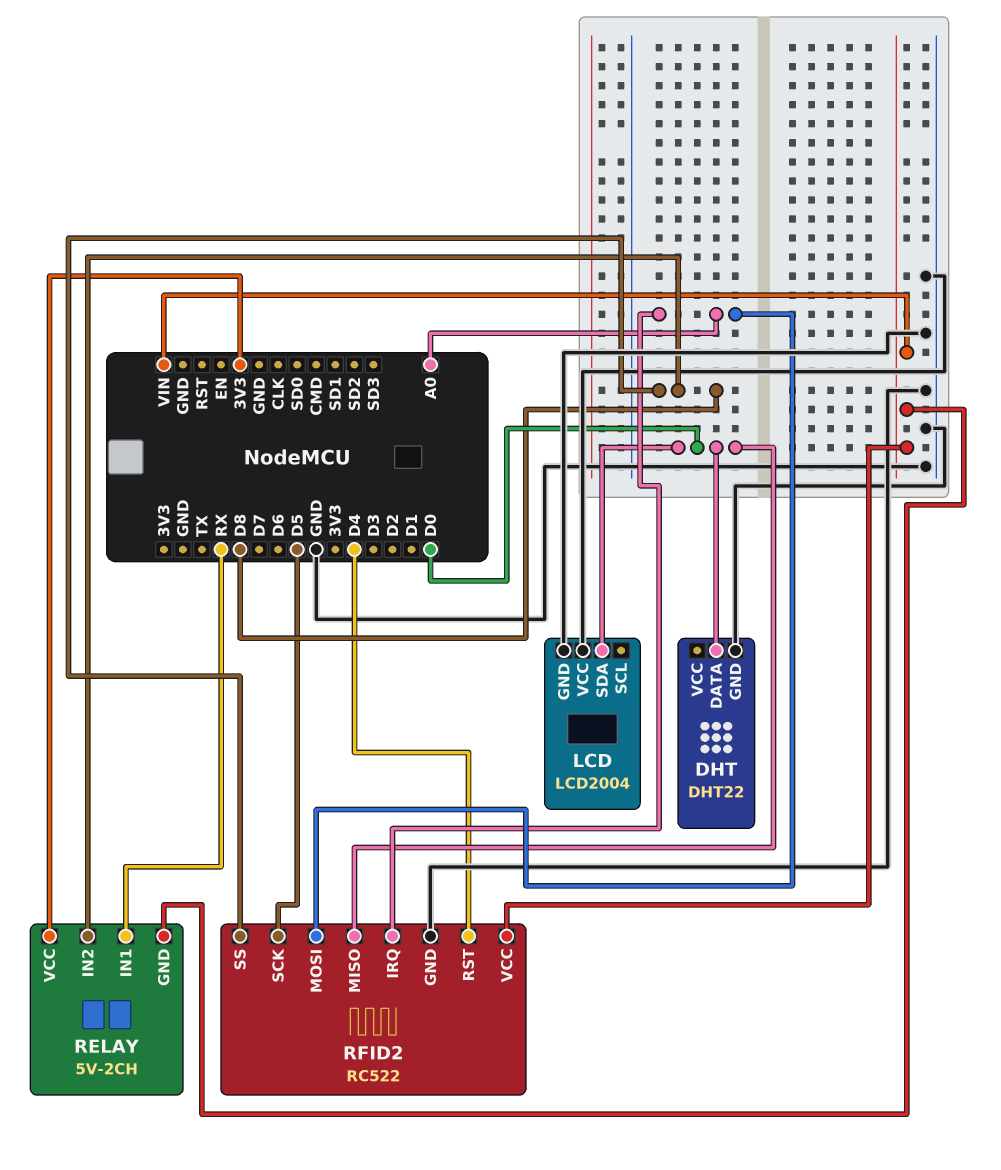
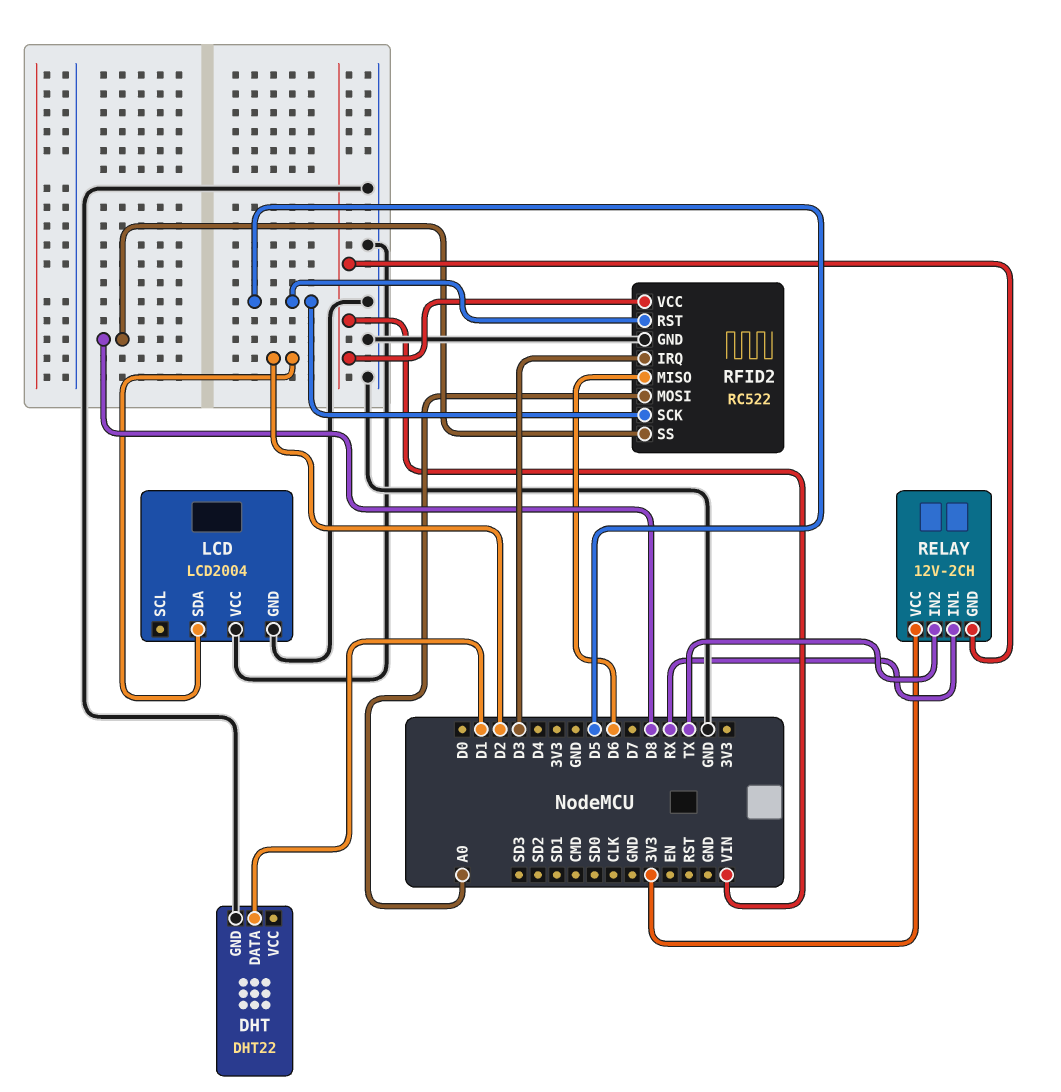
DHT pin DATA: D0 -> D1
LCD pin SDA: D0 -> D2
RELAY: 5V-2CH -> 12V-2CH
RELAY pin IN2: D8 -> TX
RFID2 pin IRQ: A0 -> D3
RFID2 pin MISO: D0 -> D6
RFID2 pin RST: D4 -> D5

